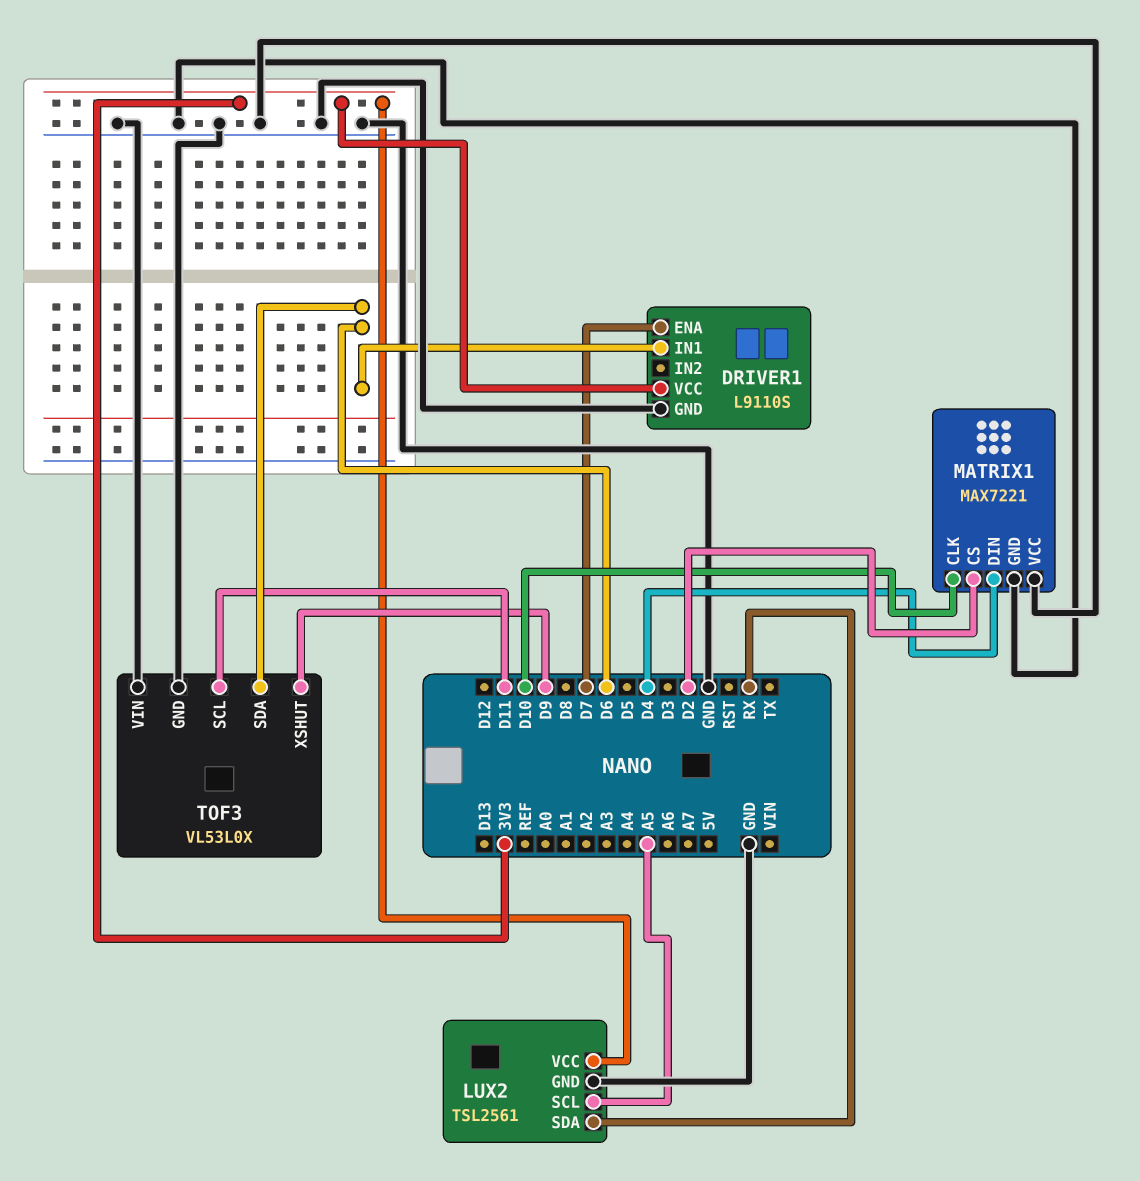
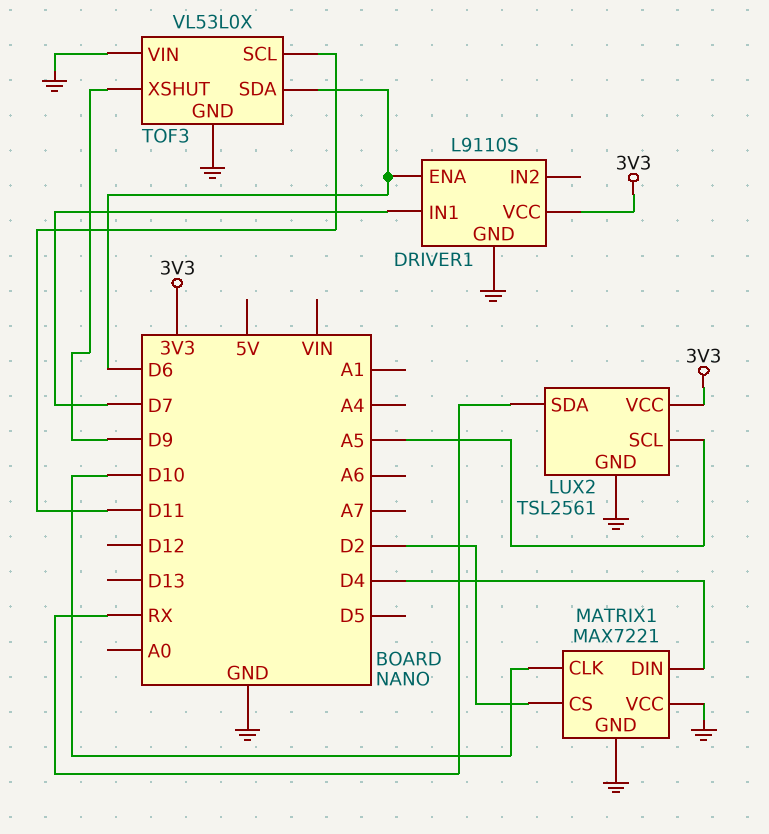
DRIVER1 pin ENA: D7 -> D6
DRIVER1 pin IN1: D6 -> D7

